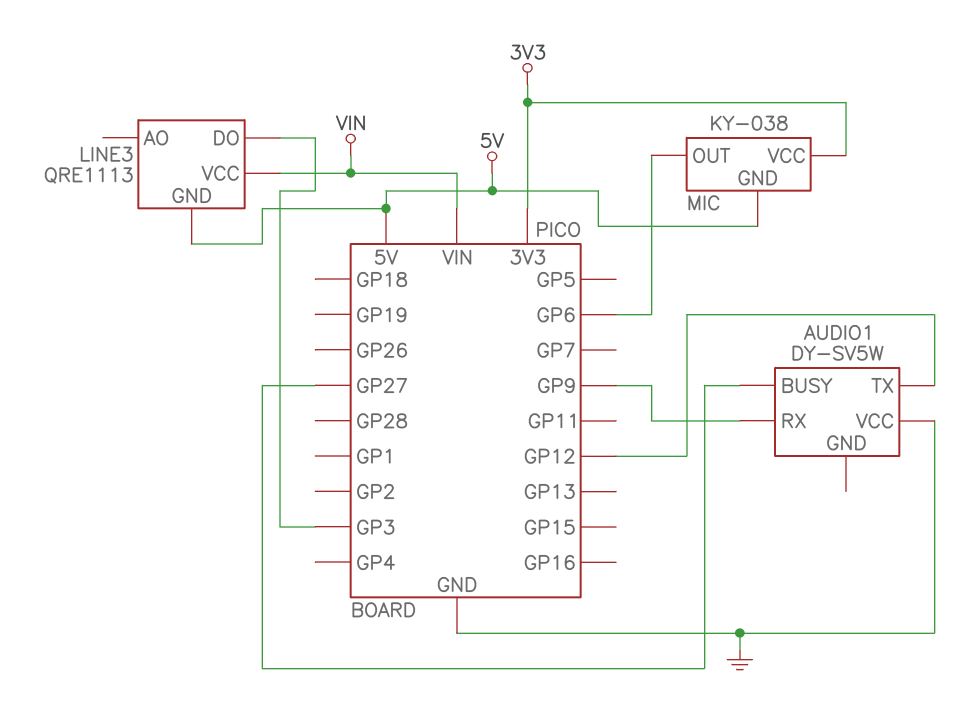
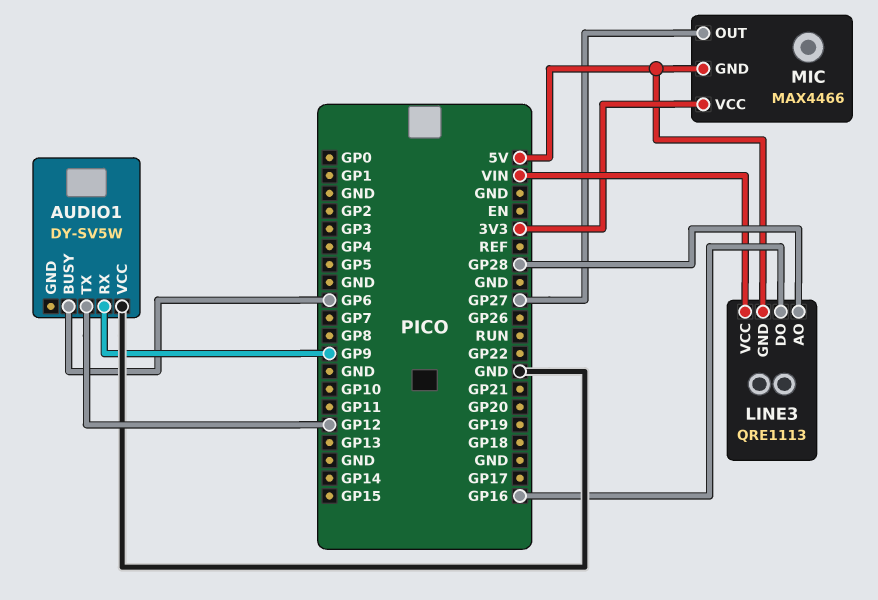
AUDIO1 pin BUSY: GP27 -> GP6
LINE3 pin AO: none -> GP28
LINE3 pin DO: GP3 -> GP16
MIC: KY-038 -> MAX4466
MIC pin OUT: GP6 -> GP27

